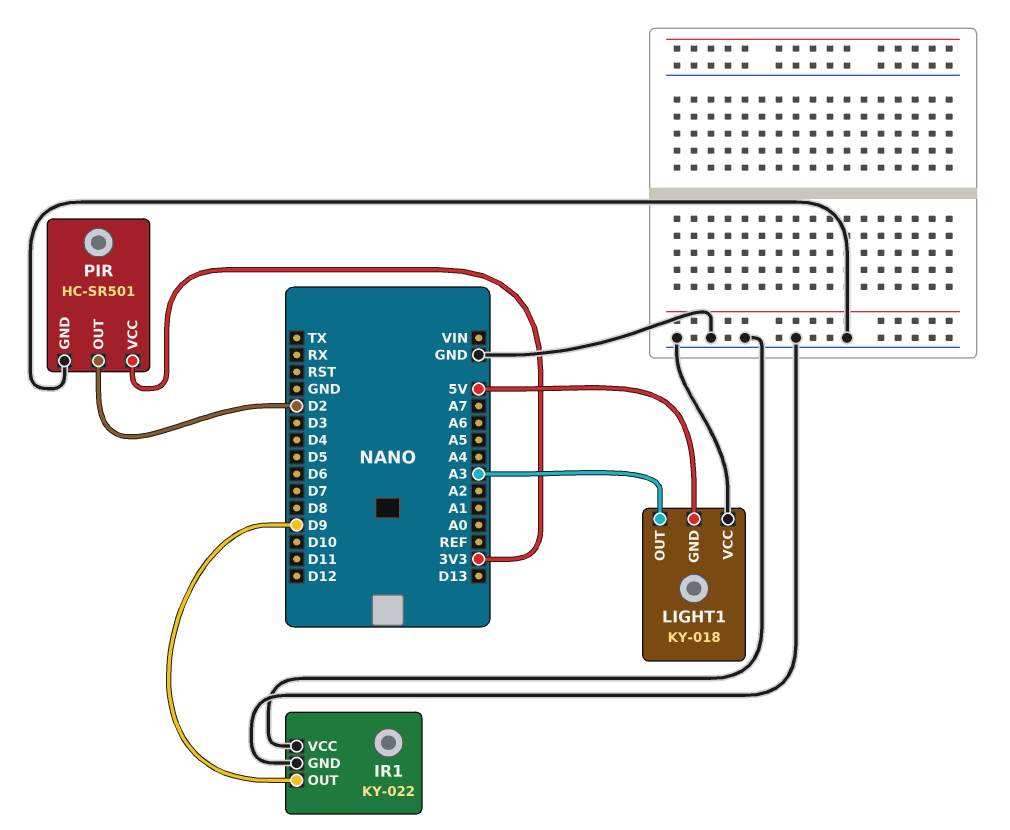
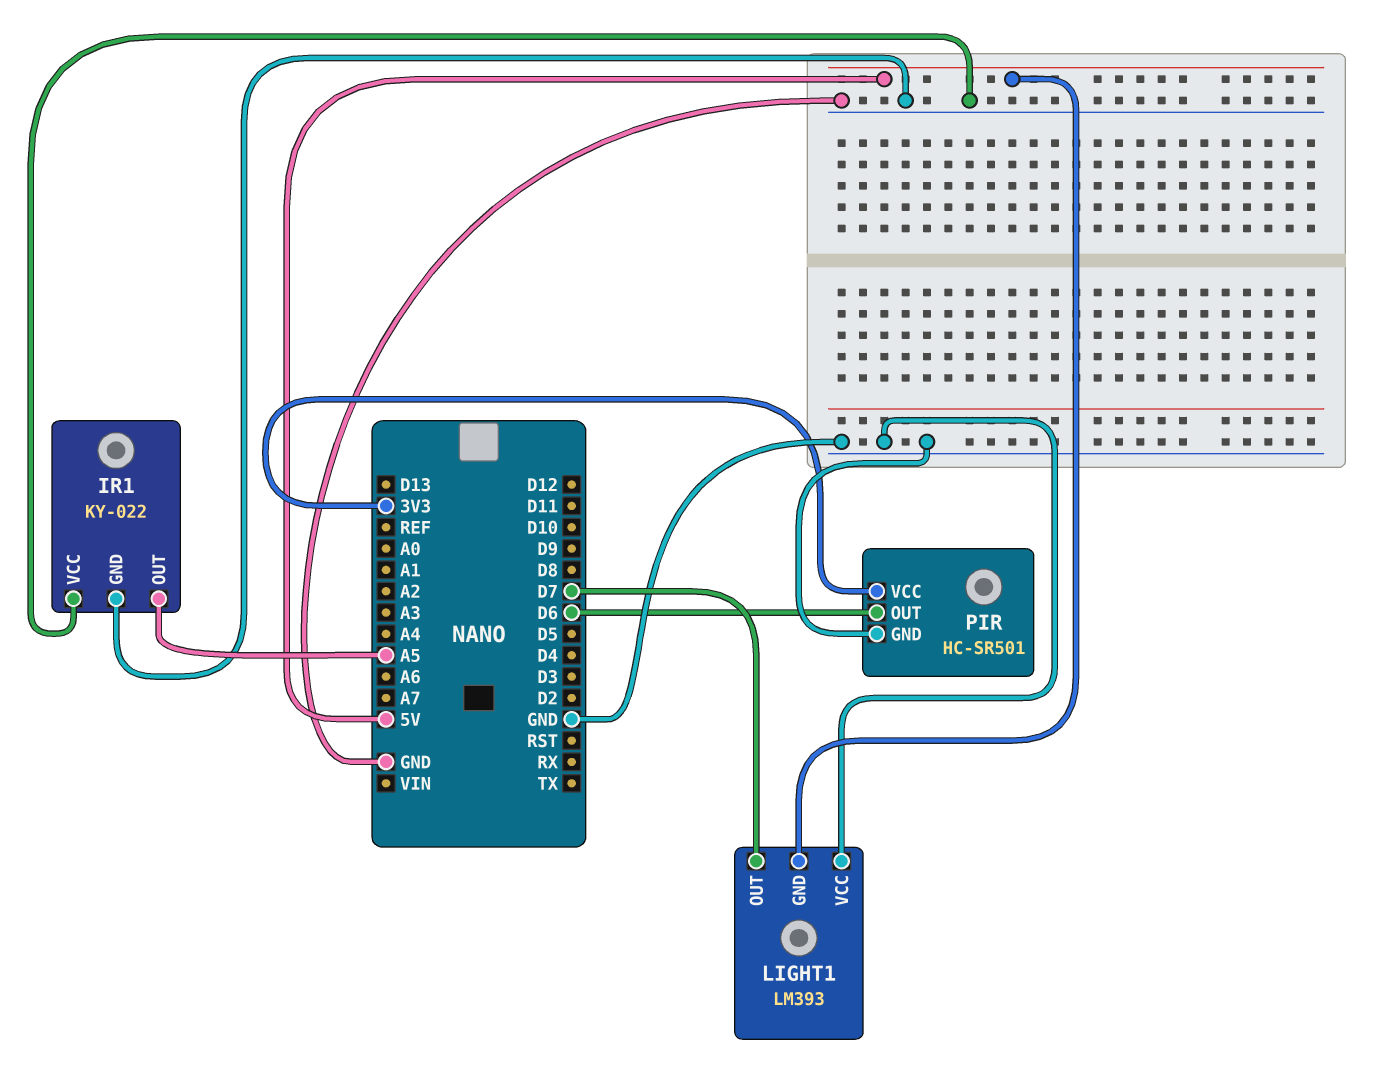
IR1 pin OUT: D9 -> A5
LIGHT1: KY-018 -> LM393
LIGHT1 pin OUT: A3 -> D7
PIR pin OUT: D2 -> D6

